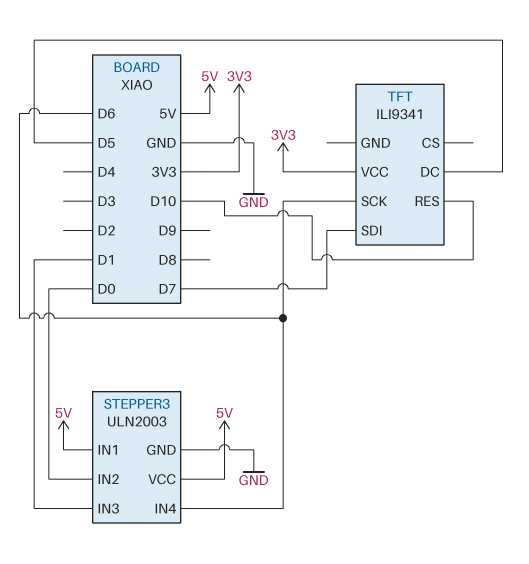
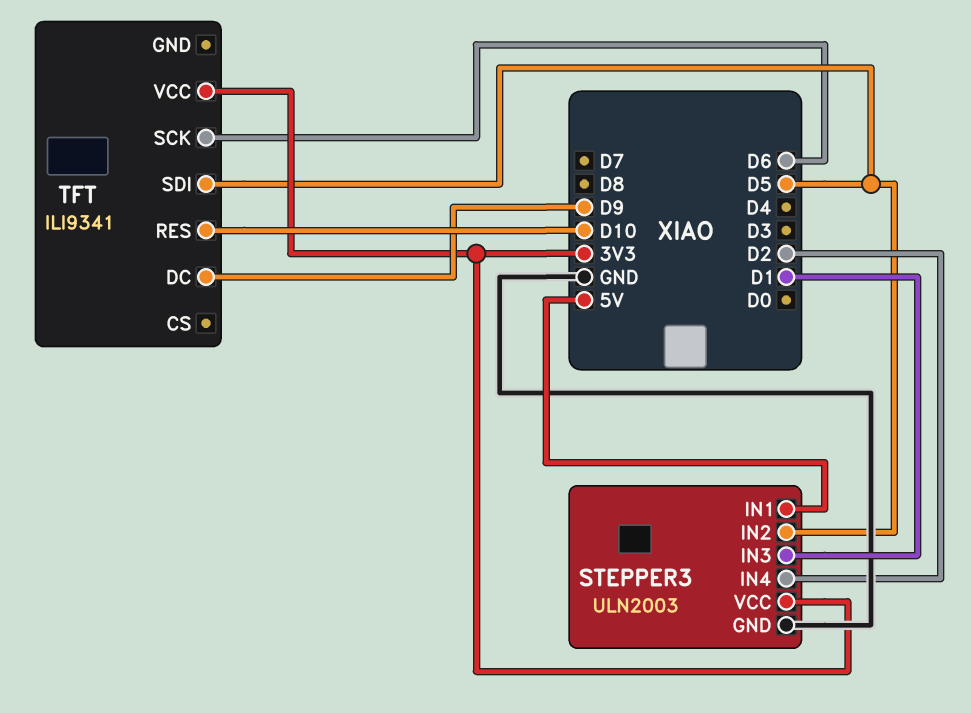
STEPPER3 pin IN2: D0 -> D5
STEPPER3 pin IN4: D6 -> D2
STEPPER3 pin VCC: 5V -> 3V3
TFT pin DC: D5 -> D9
TFT pin SDI: D7 -> D5

